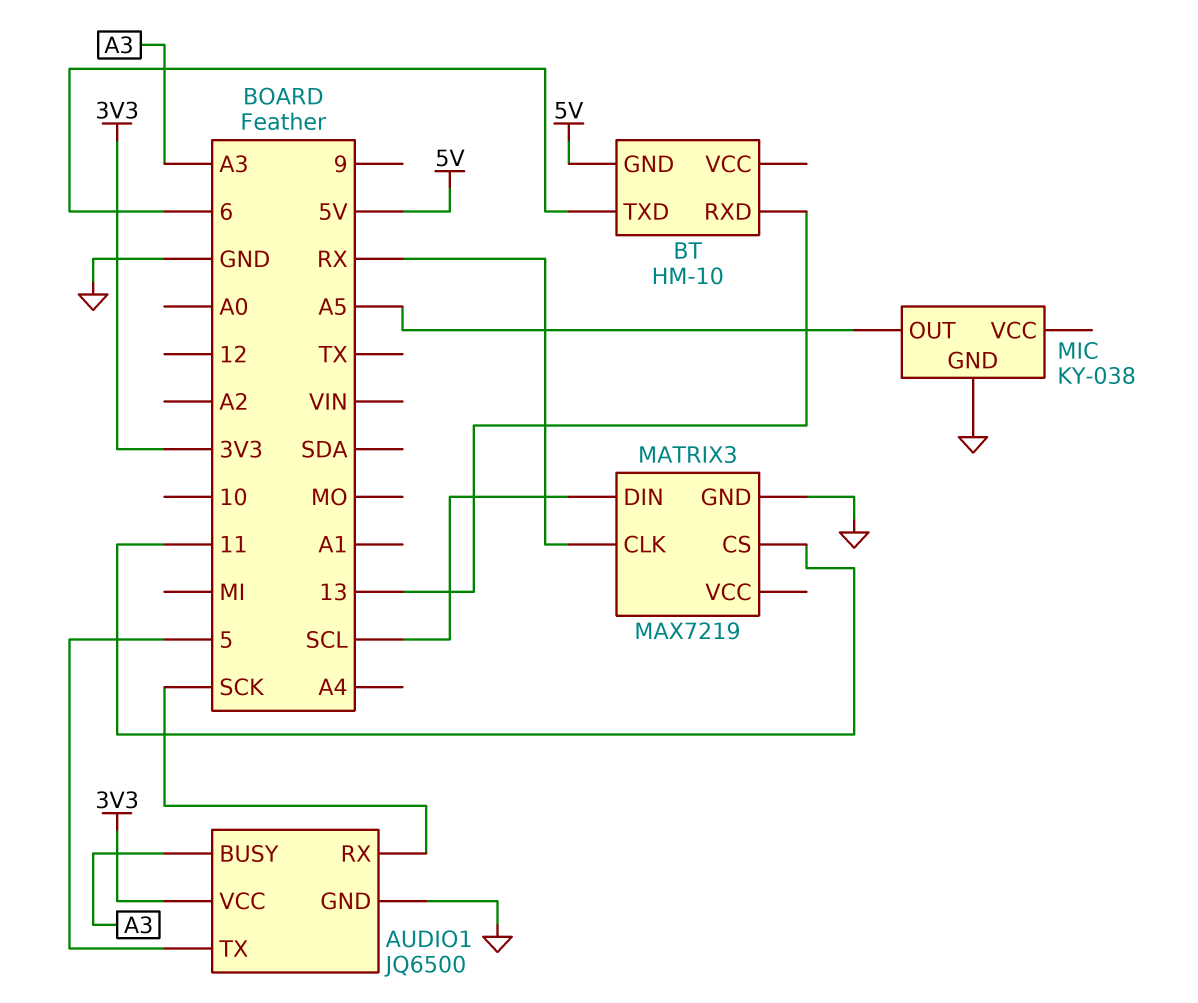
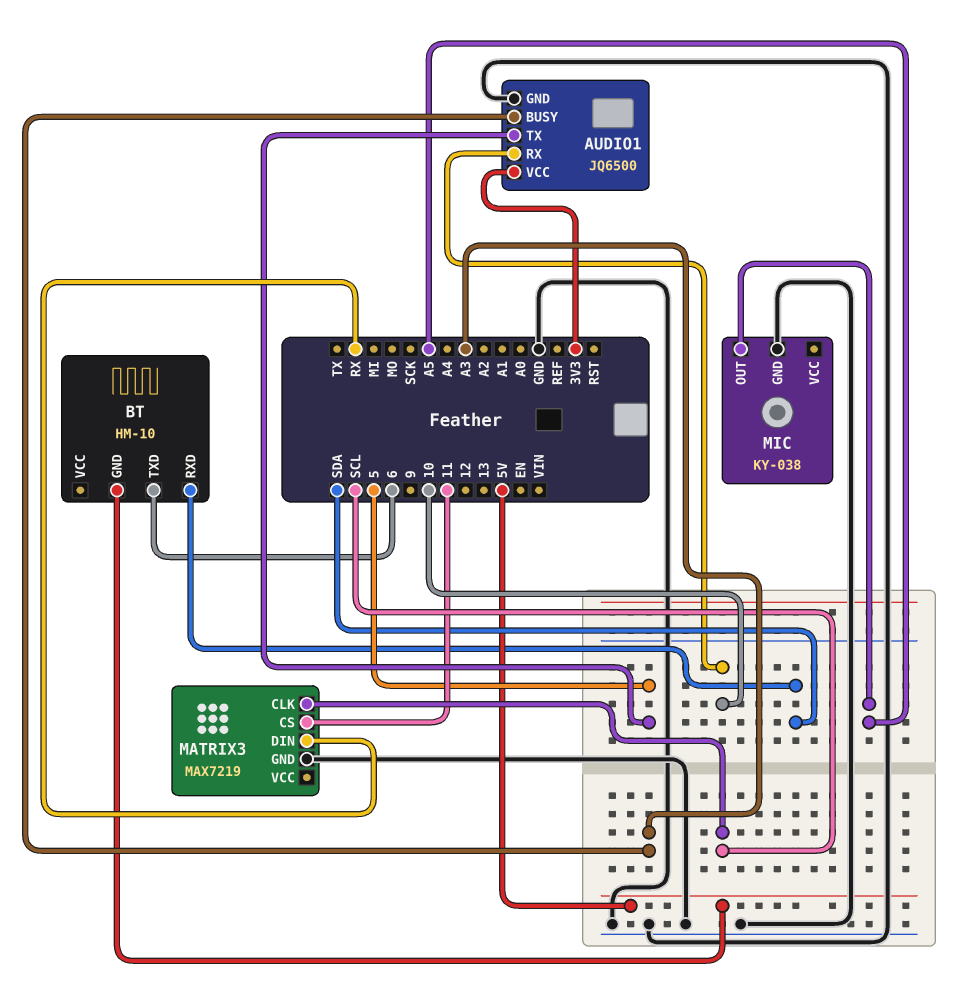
AUDIO1 pin RX: SCK -> 10
BT pin RXD: 13 -> SDA
MATRIX3 pin CLK: RX -> SCL
MATRIX3 pin DIN: SCL -> RX

